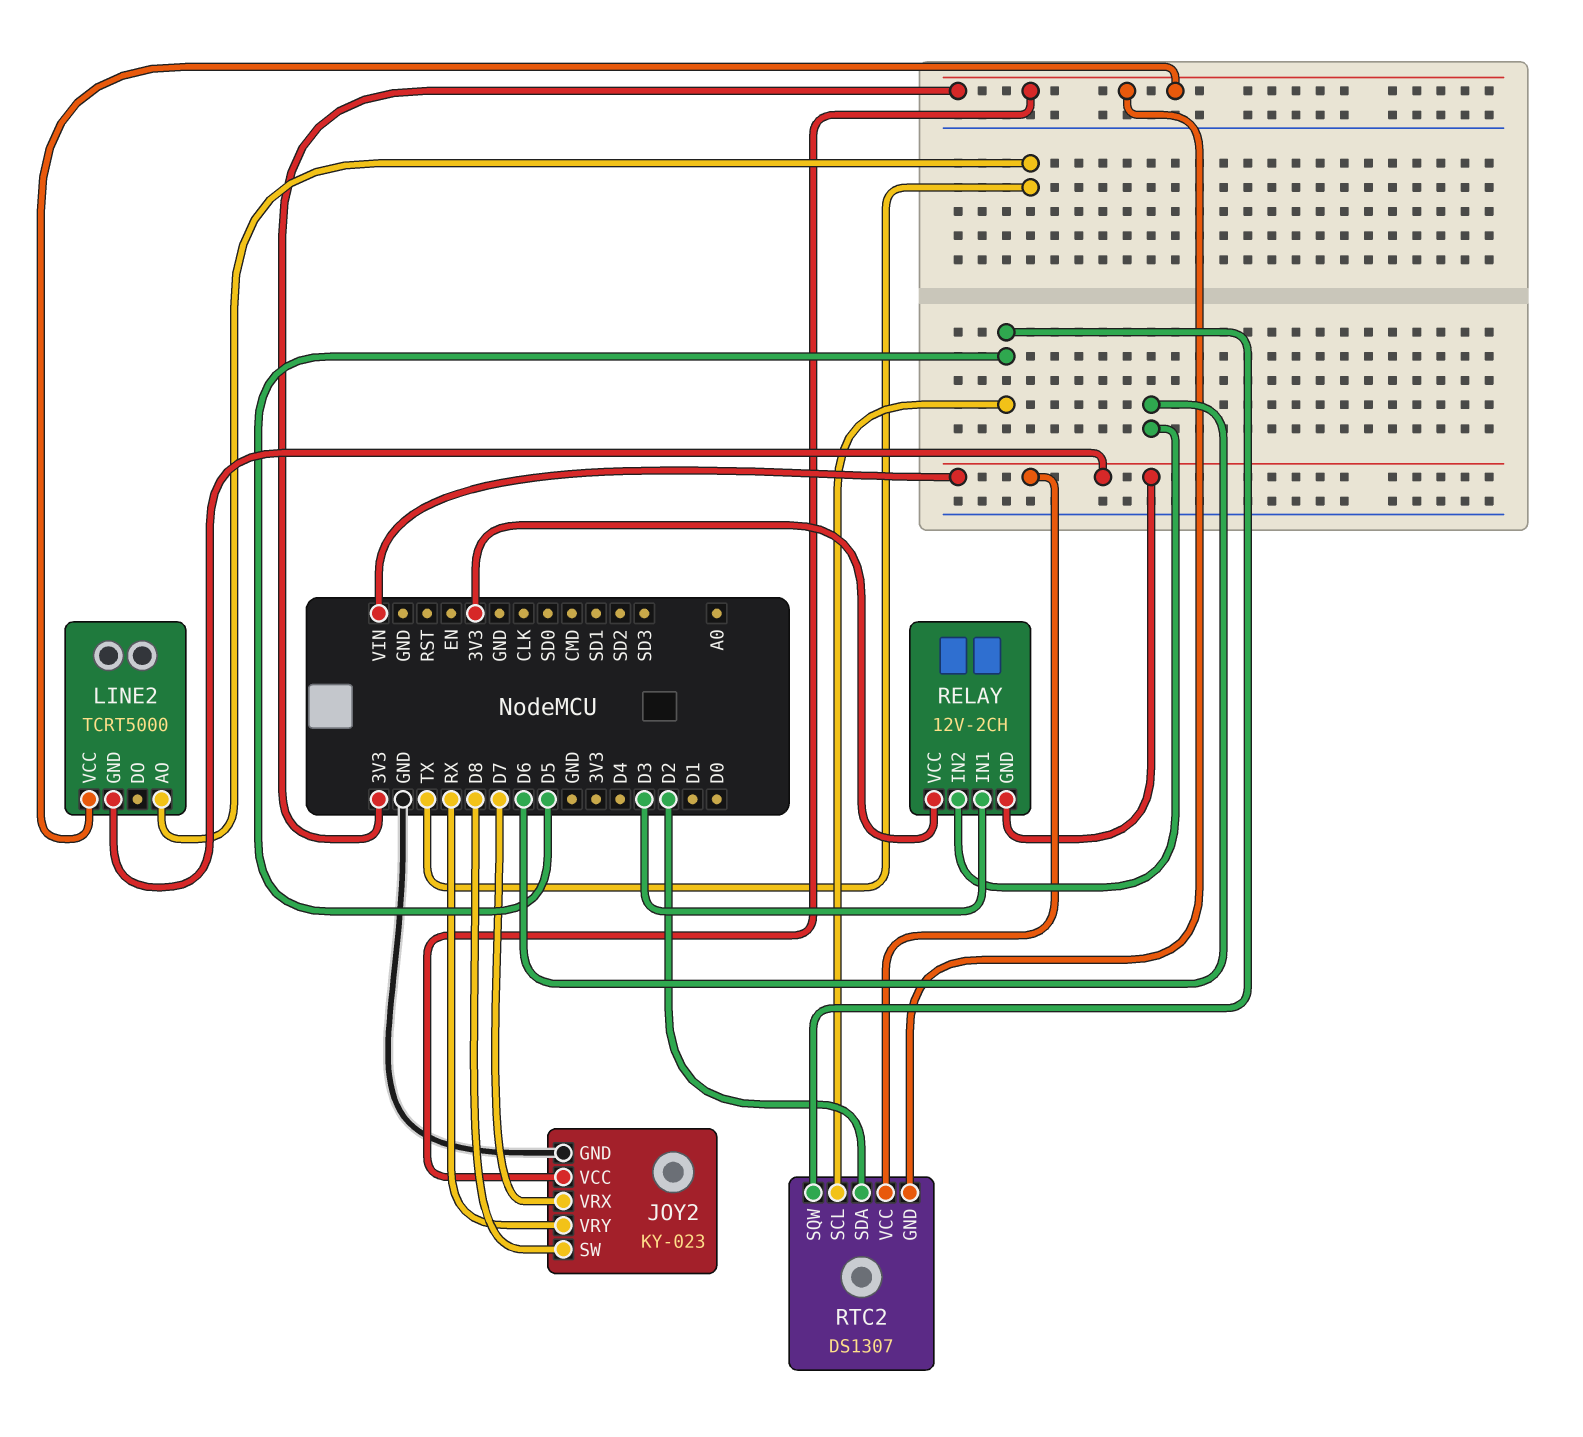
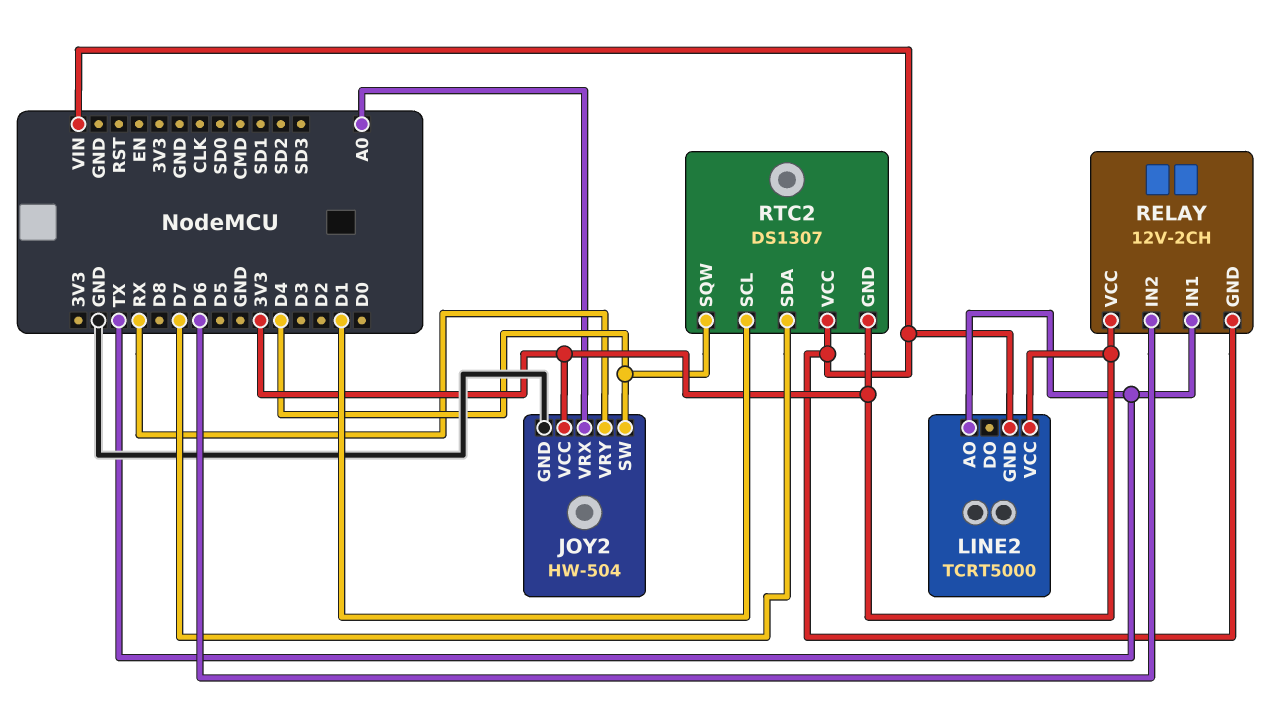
JOY2: KY-023 -> HW-504
JOY2 pin SW: D8 -> D4
JOY2 pin VRX: D7 -> A0
RELAY pin IN1: D3 -> TX
RTC2 pin SCL: D5 -> D1
RTC2 pin SDA: D2 -> D7
RTC2 pin SQW: D5 -> D4

